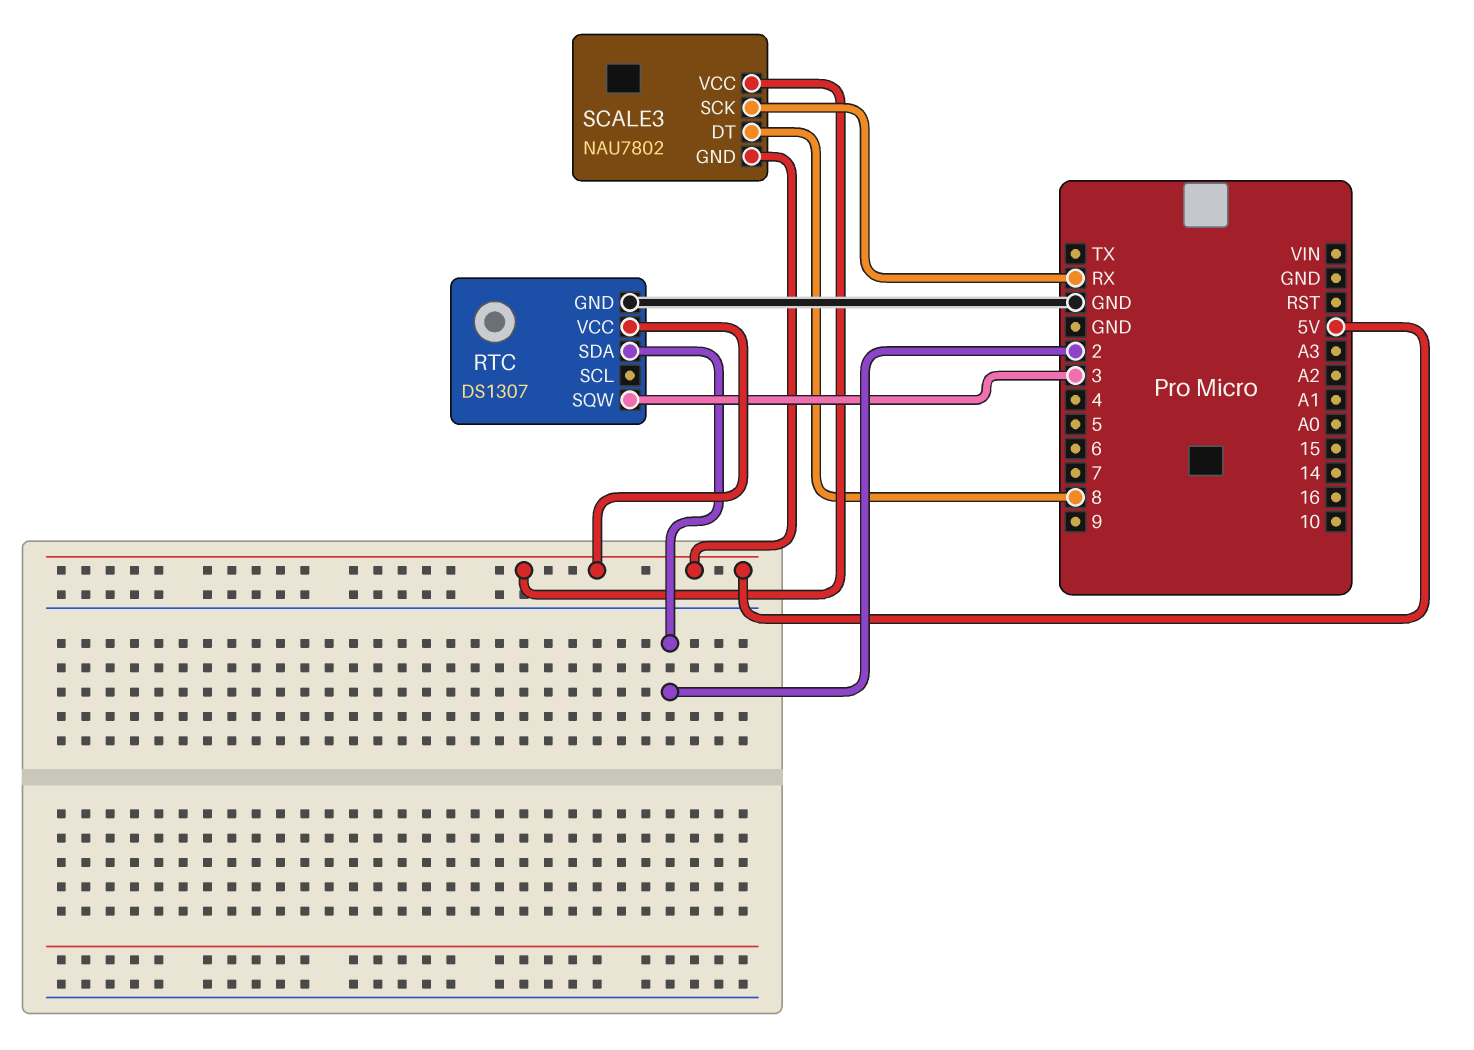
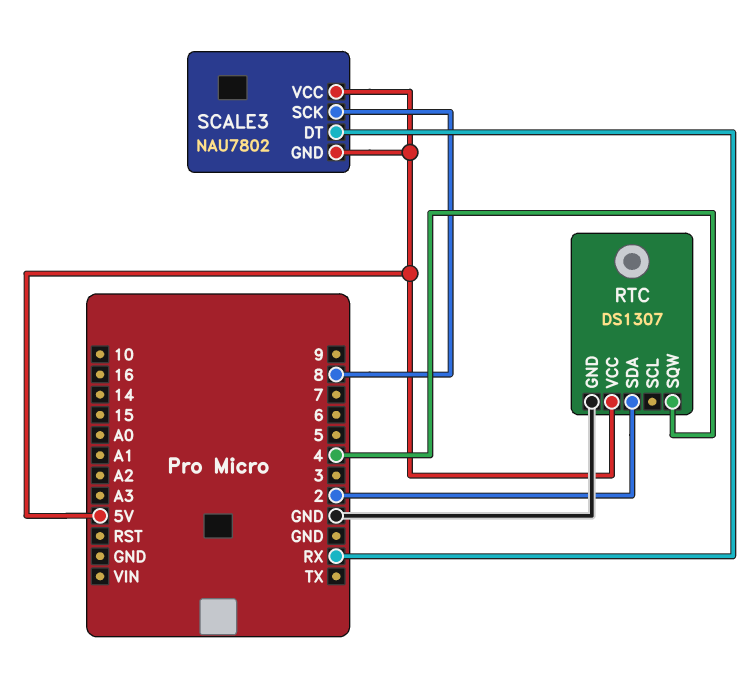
RTC pin SQW: 3 -> 4
SCALE3 pin DT: 8 -> RX
SCALE3 pin SCK: RX -> 8

